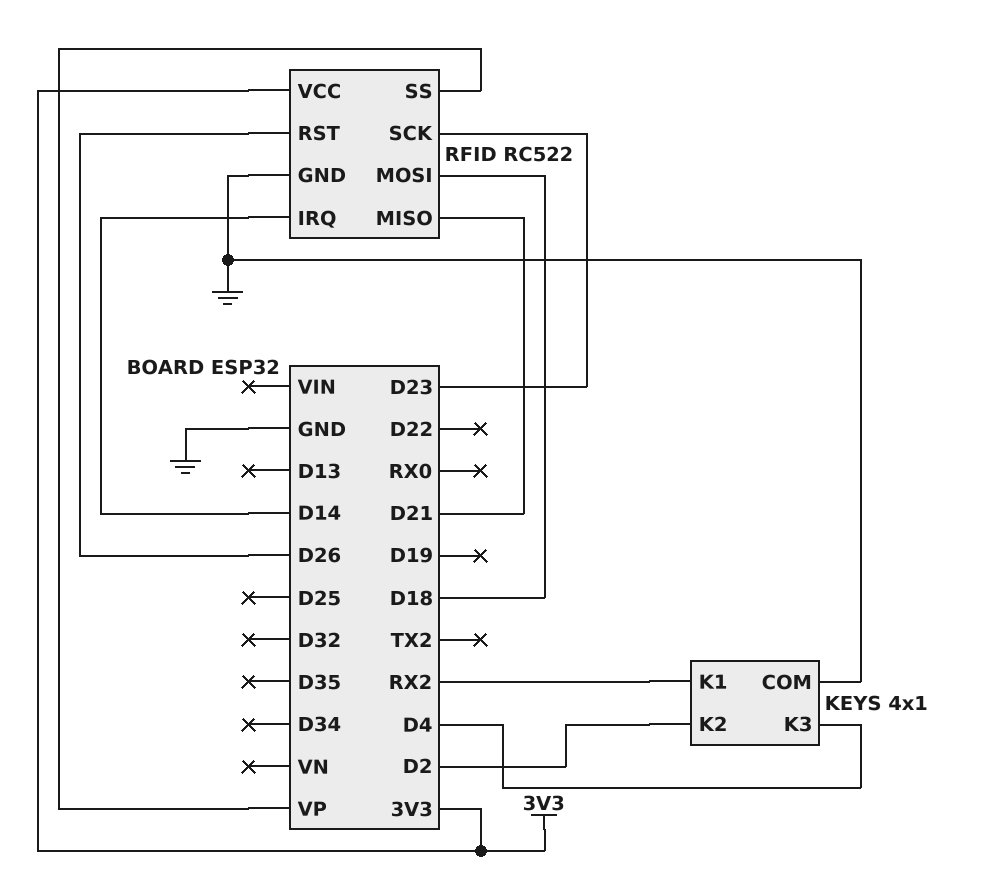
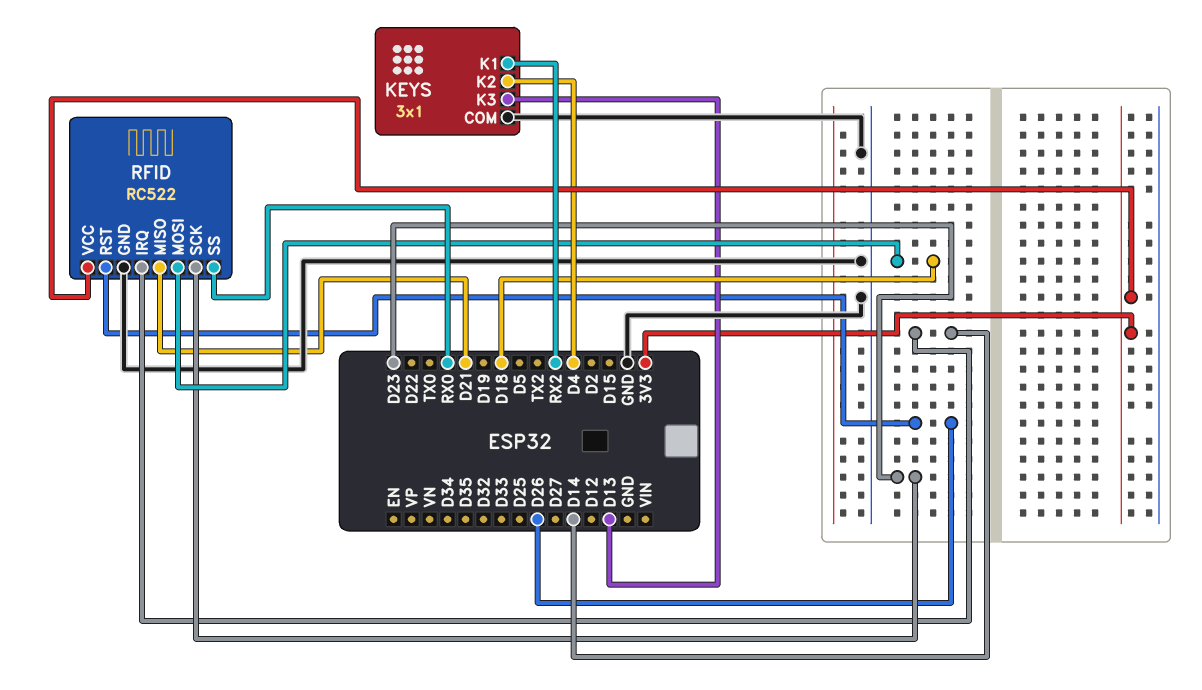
KEYS: 4x1 -> 3x1
KEYS pin K2: D2 -> D4
KEYS pin K3: D4 -> D13
RFID pin SS: VP -> RX0

